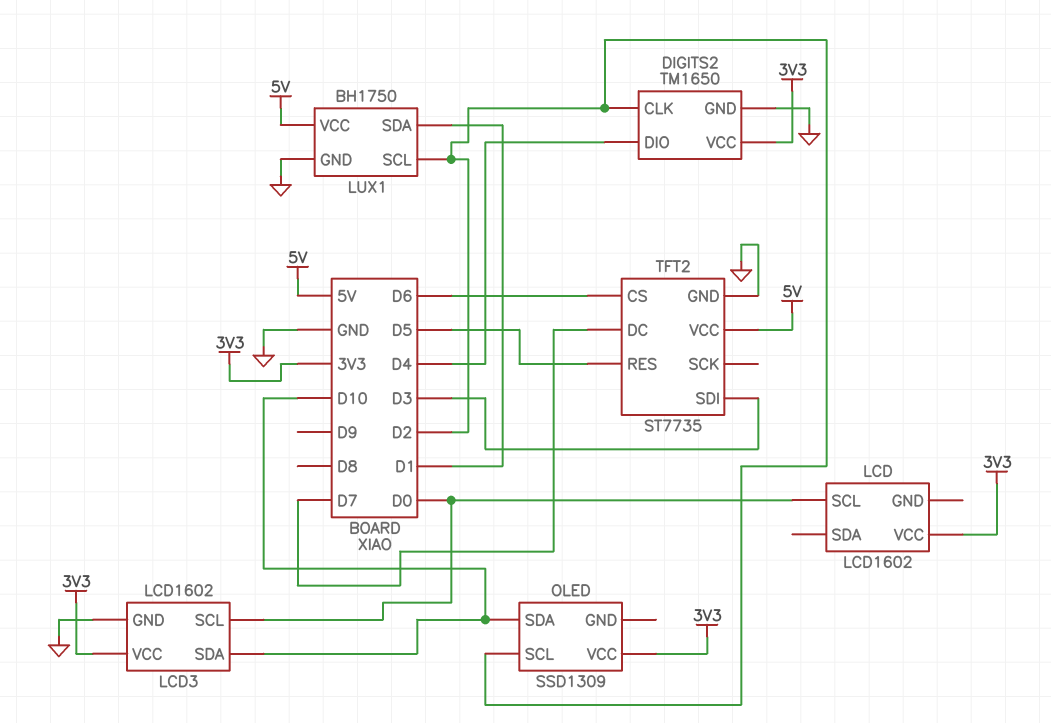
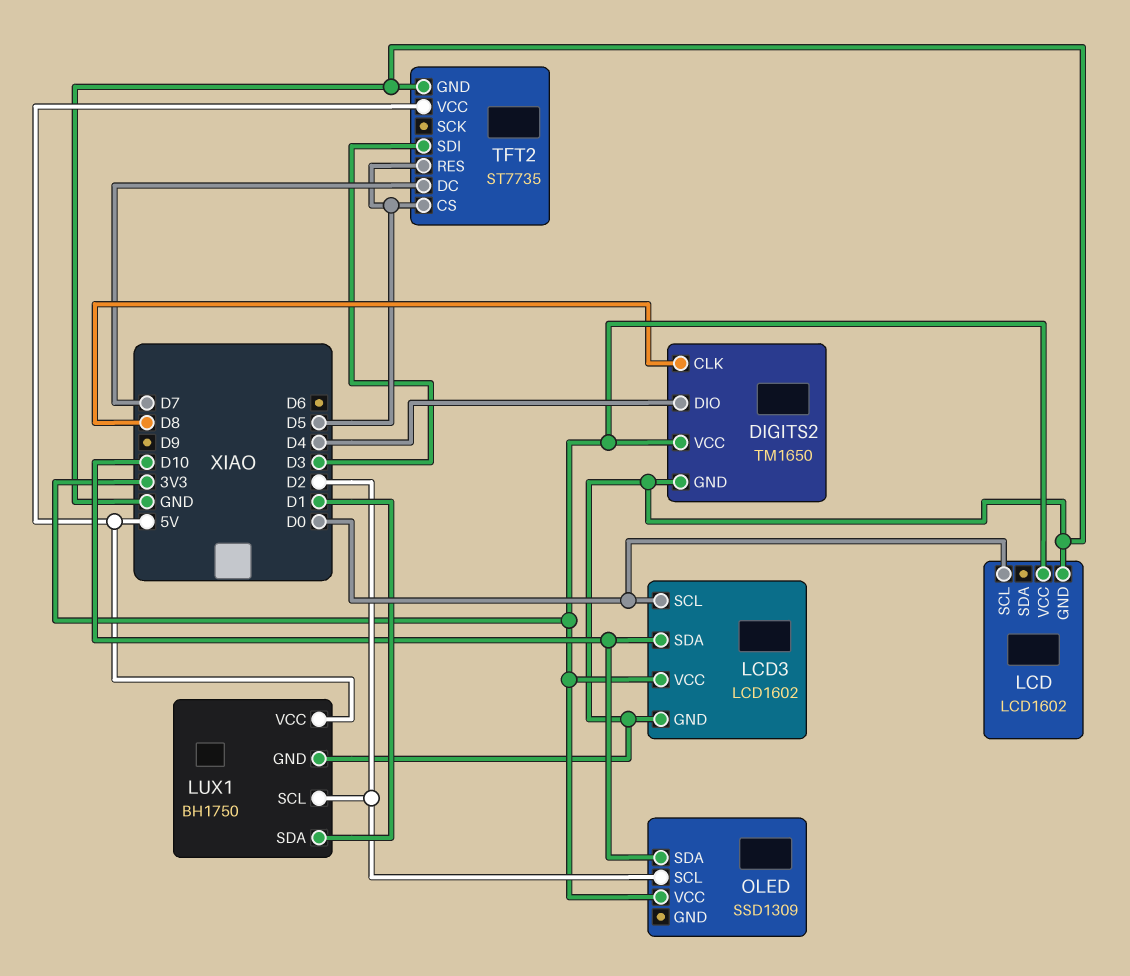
DIGITS2 pin CLK: D2 -> D8
LCD pin GND: none -> GND
TFT2 pin CS: D6 -> D5

